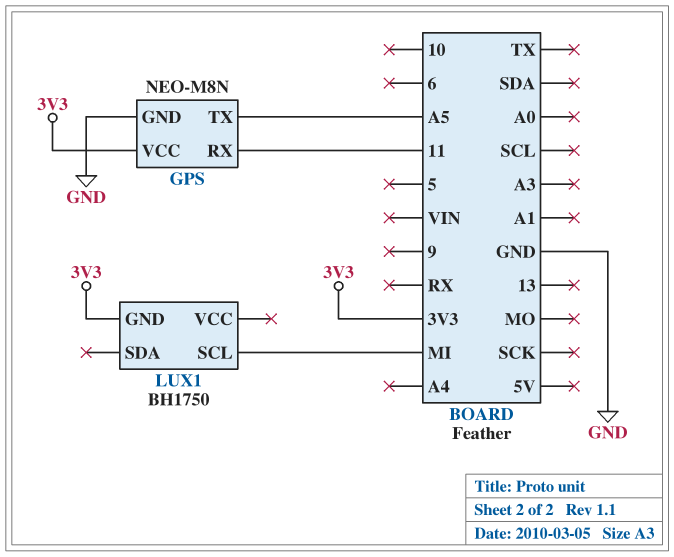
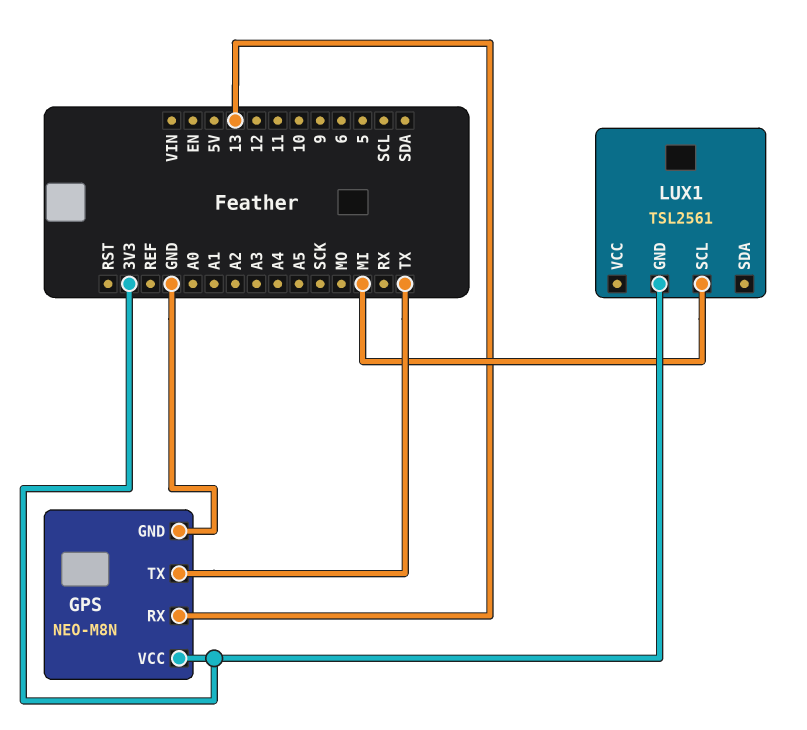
GPS pin RX: 11 -> 13
GPS pin TX: A5 -> TX
LUX1: BH1750 -> TSL2561

